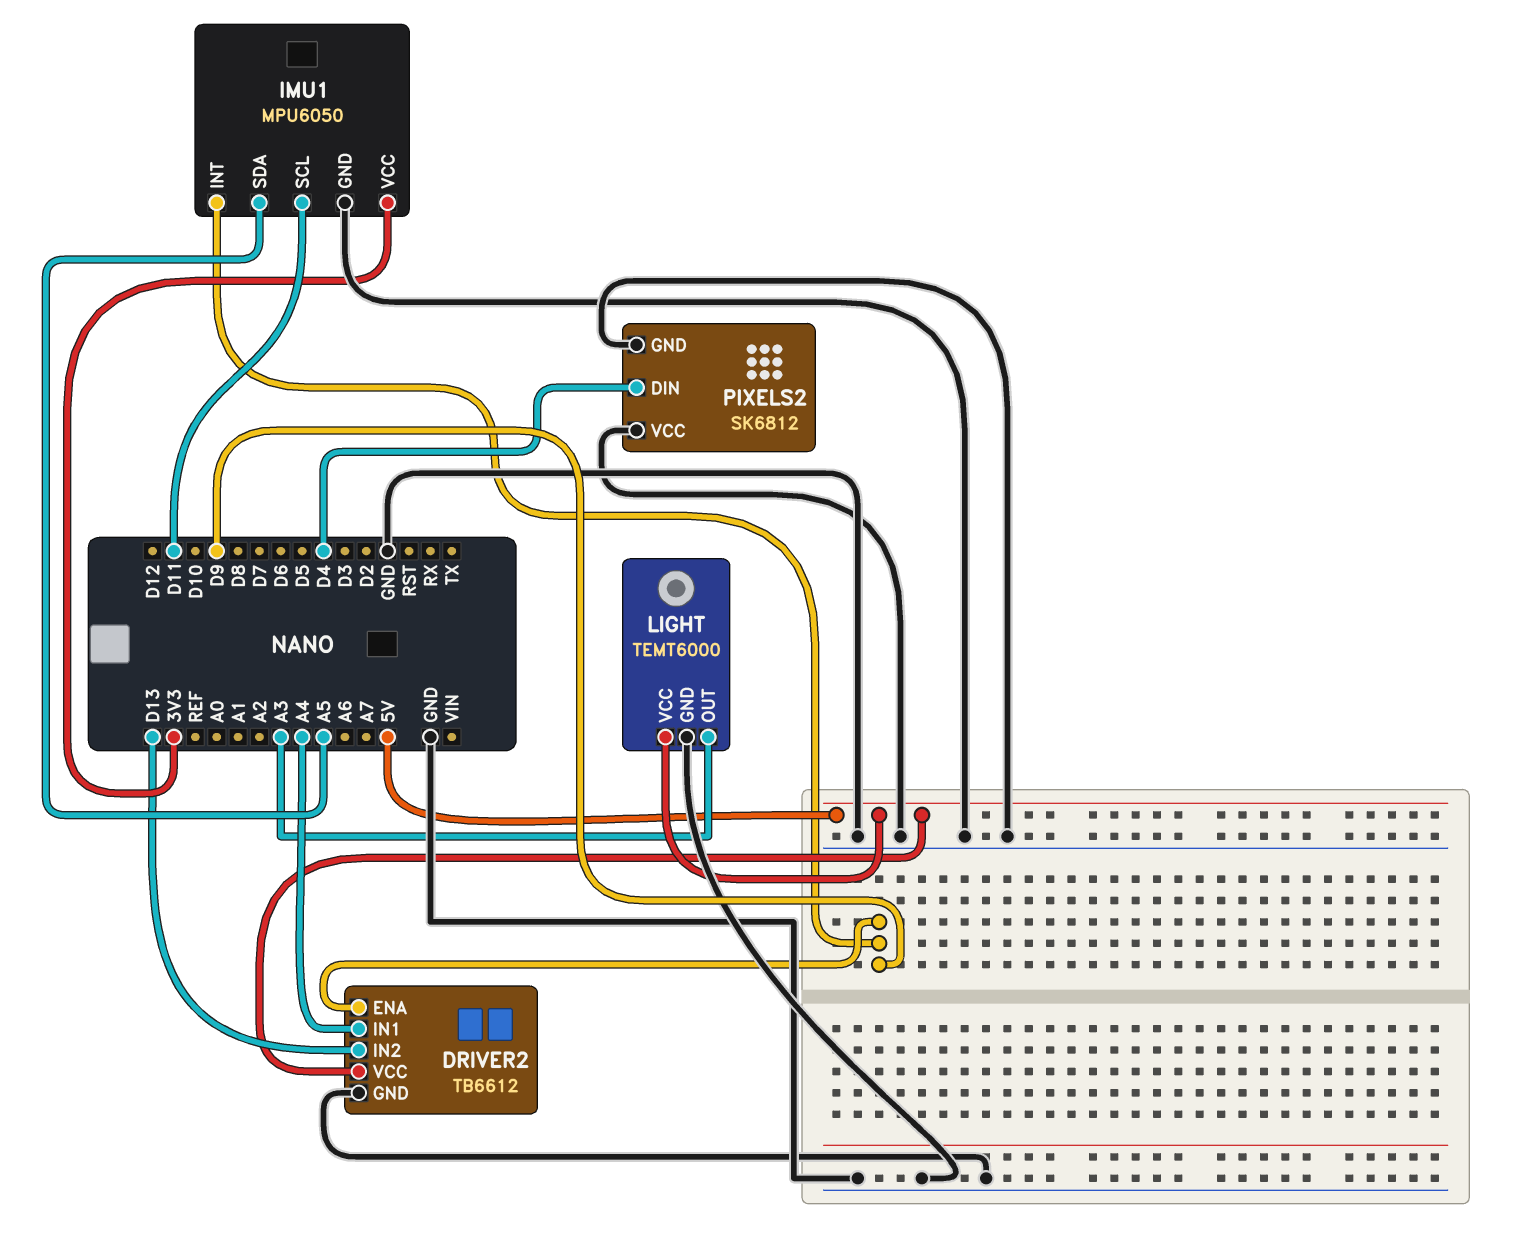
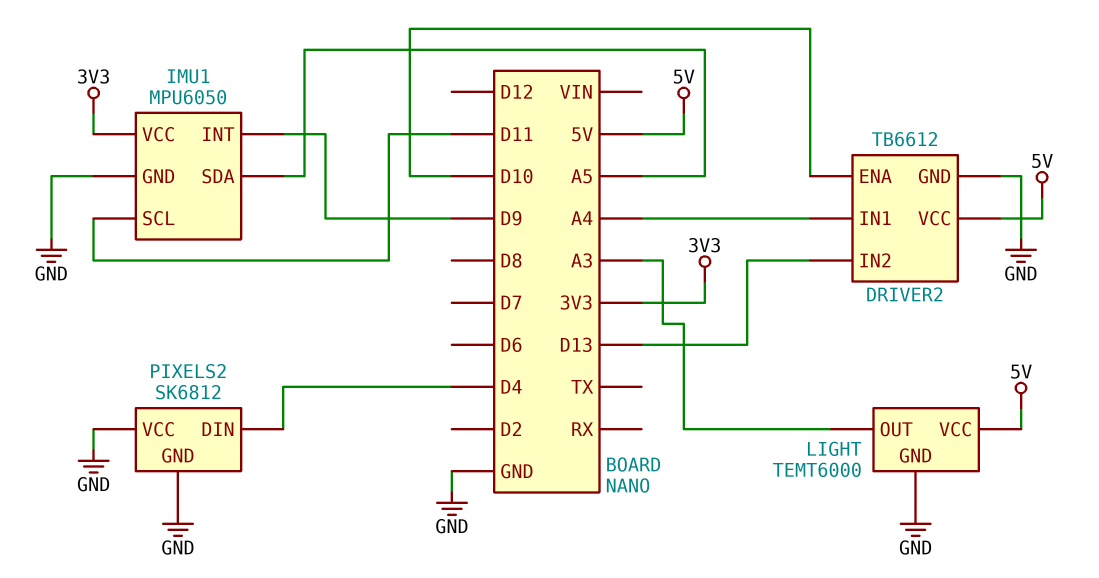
DRIVER2 pin ENA: D9 -> D10

